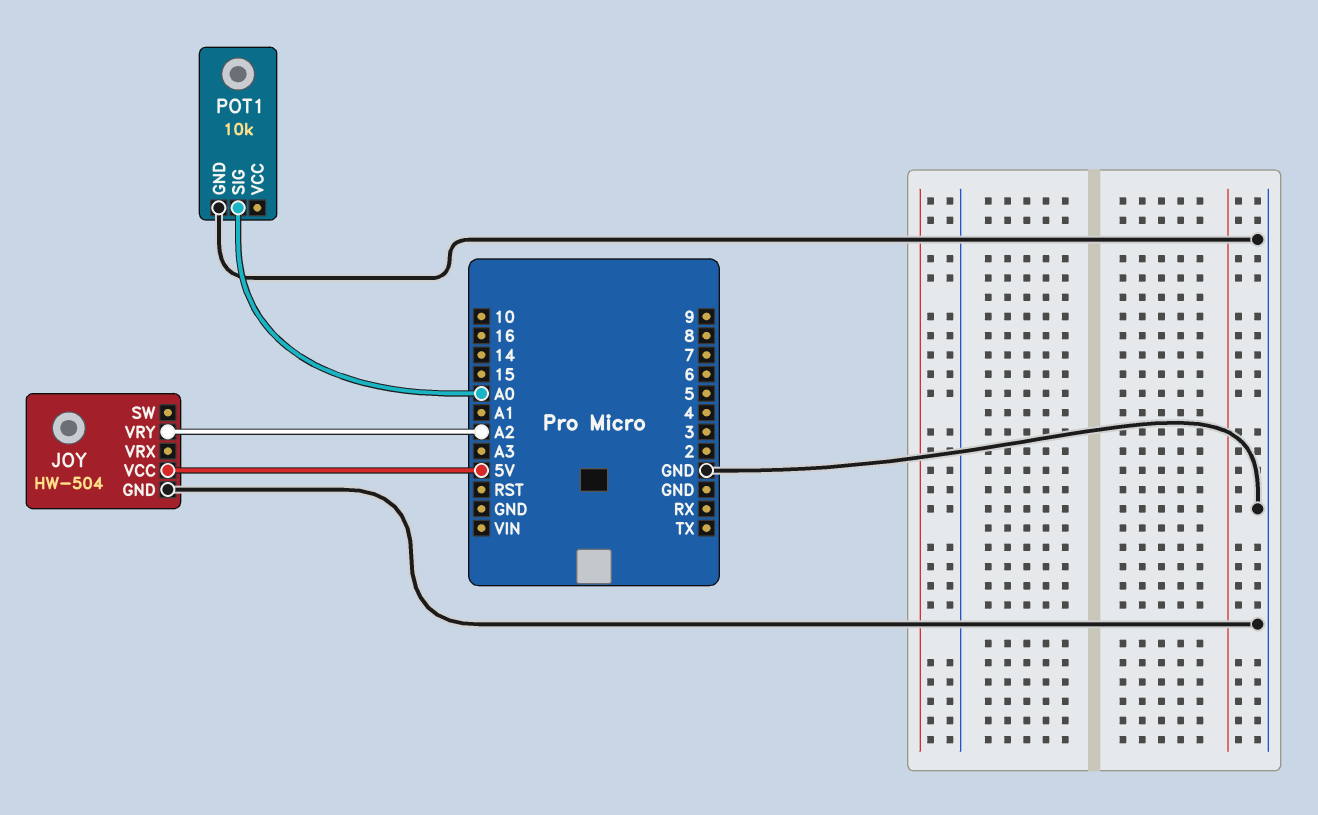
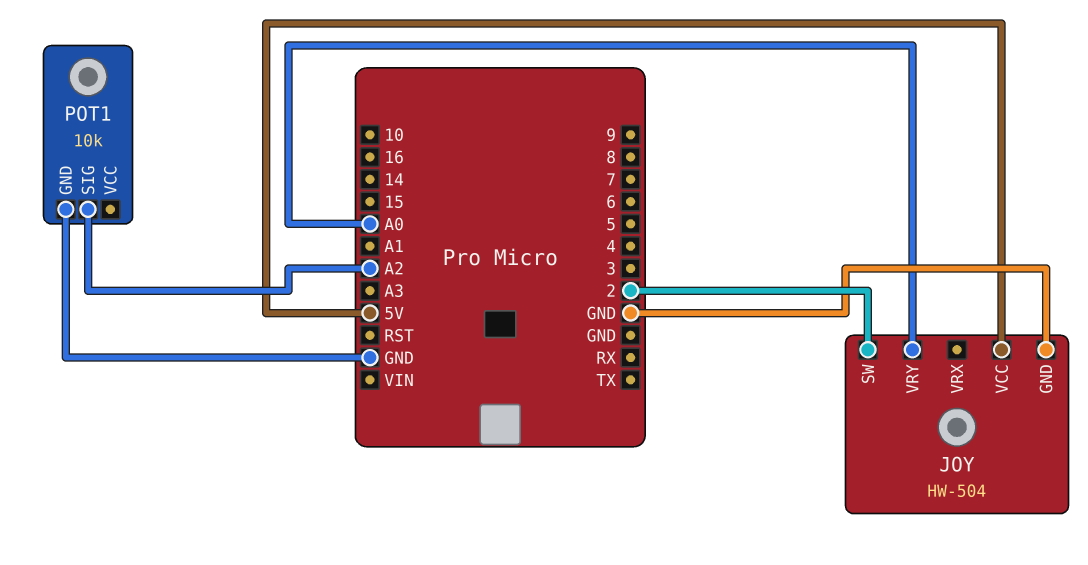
JOY pin SW: none -> 2
JOY pin VRY: A2 -> A0
POT1 pin SIG: A0 -> A2

